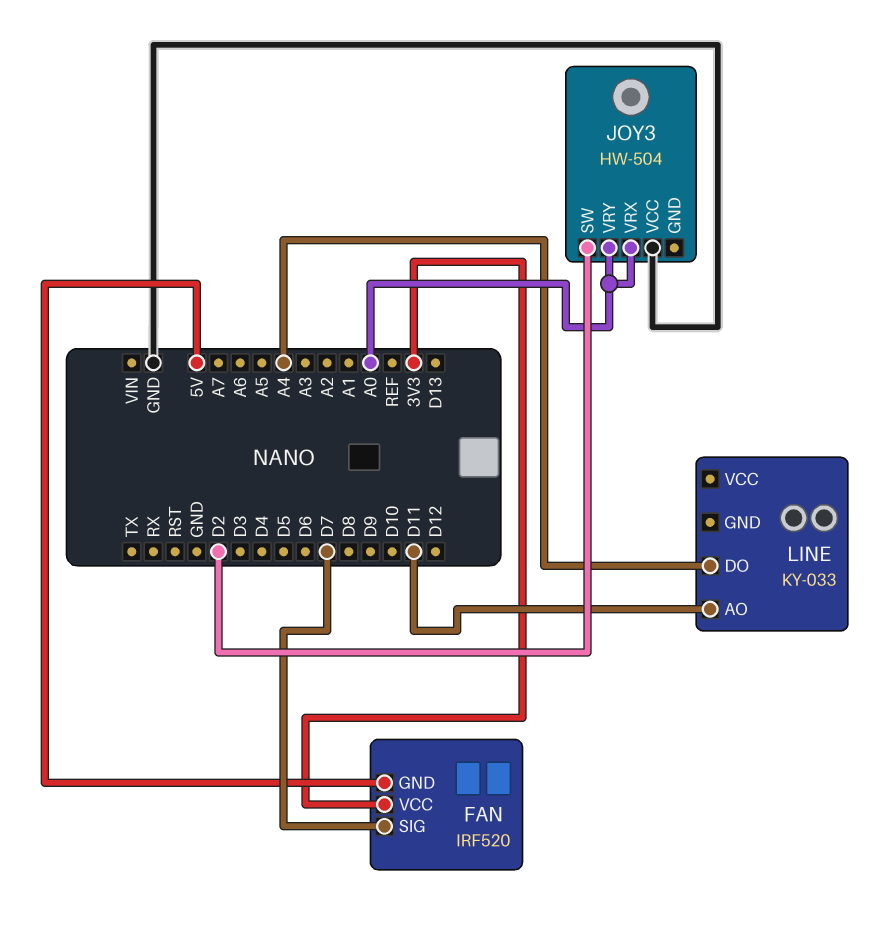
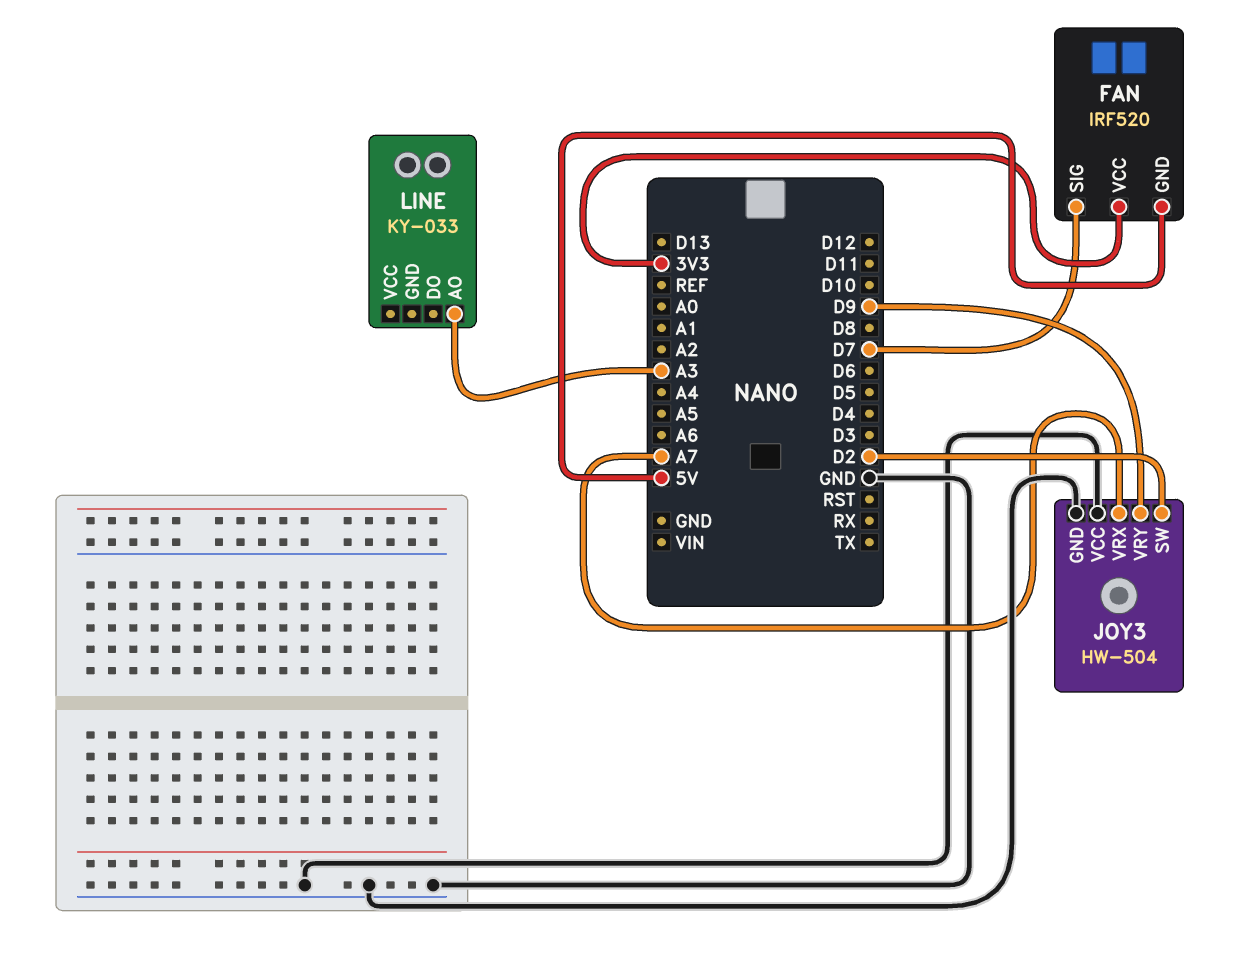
JOY3 pin GND: none -> GND
JOY3 pin VRX: A0 -> A7
JOY3 pin VRY: A0 -> D9
LINE pin AO: D11 -> A3
LINE pin DO: A4 -> none

